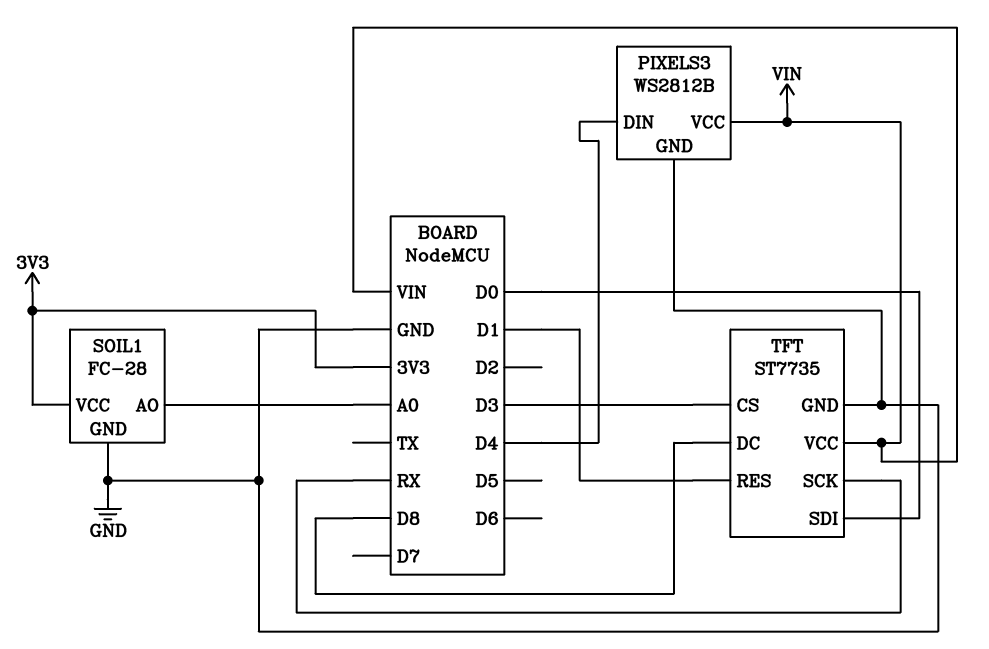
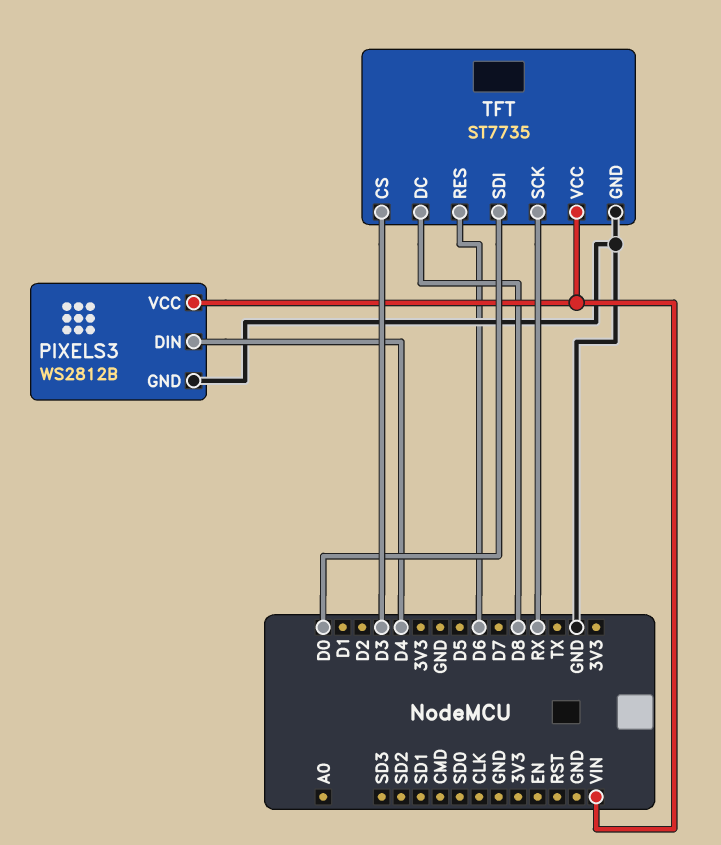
SOIL1: FC-28 -> none
SOIL1 pin AO: A0 -> none
SOIL1 pin GND: GND -> none
SOIL1 pin VCC: 3V3 -> none
TFT pin RES: D1 -> D6

